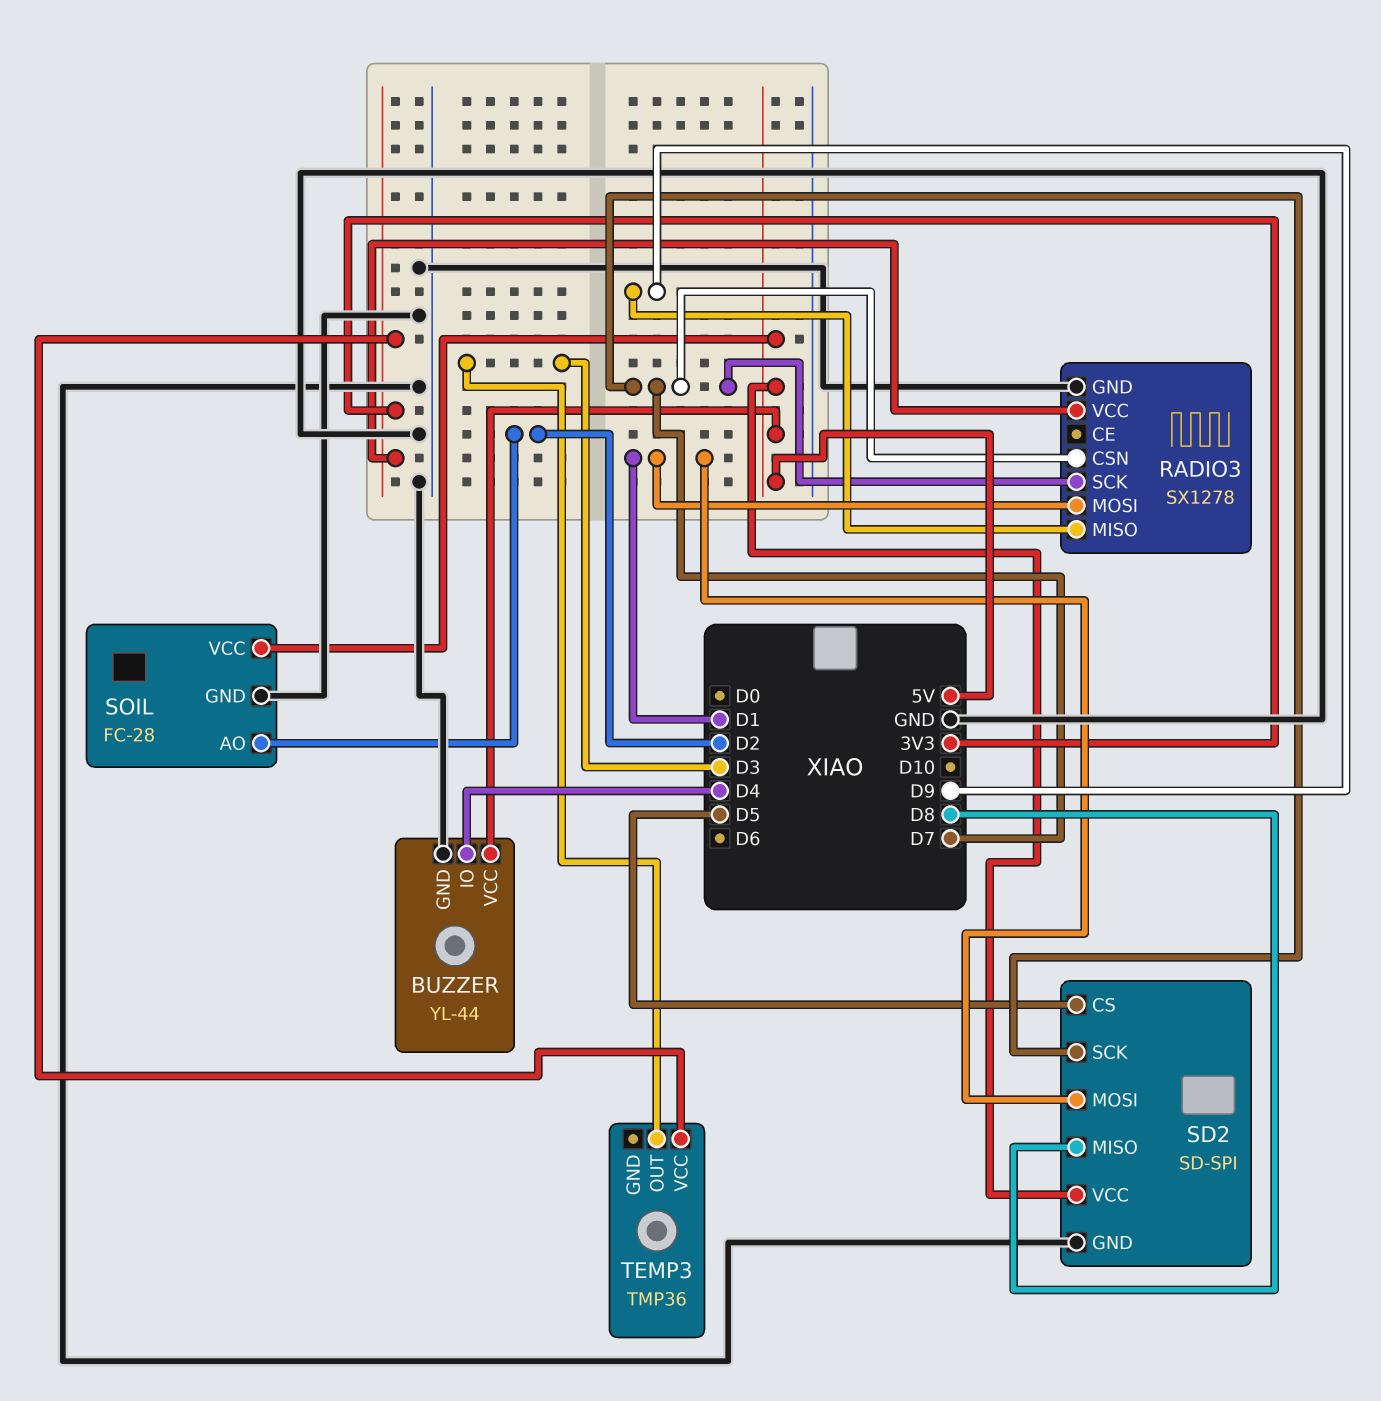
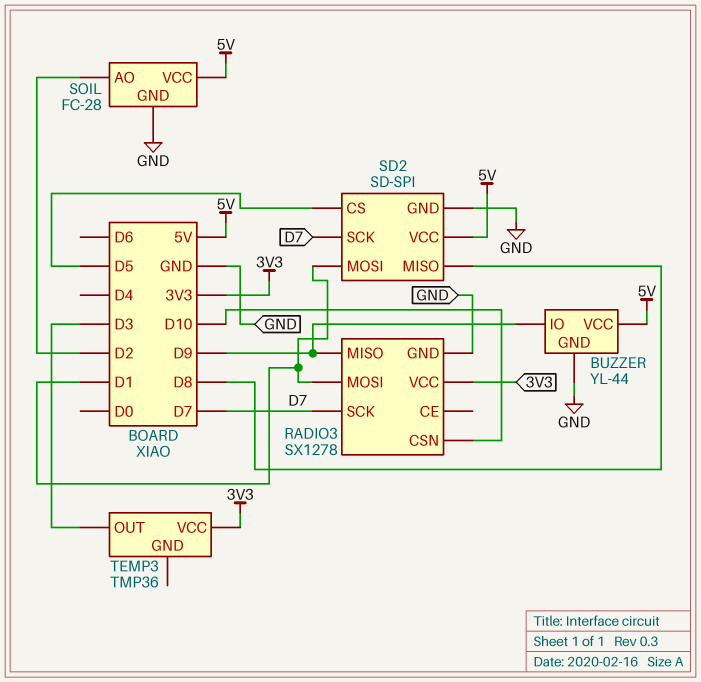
BUZZER pin IO: D4 -> D9
RADIO3 pin CSN: D7 -> D10

